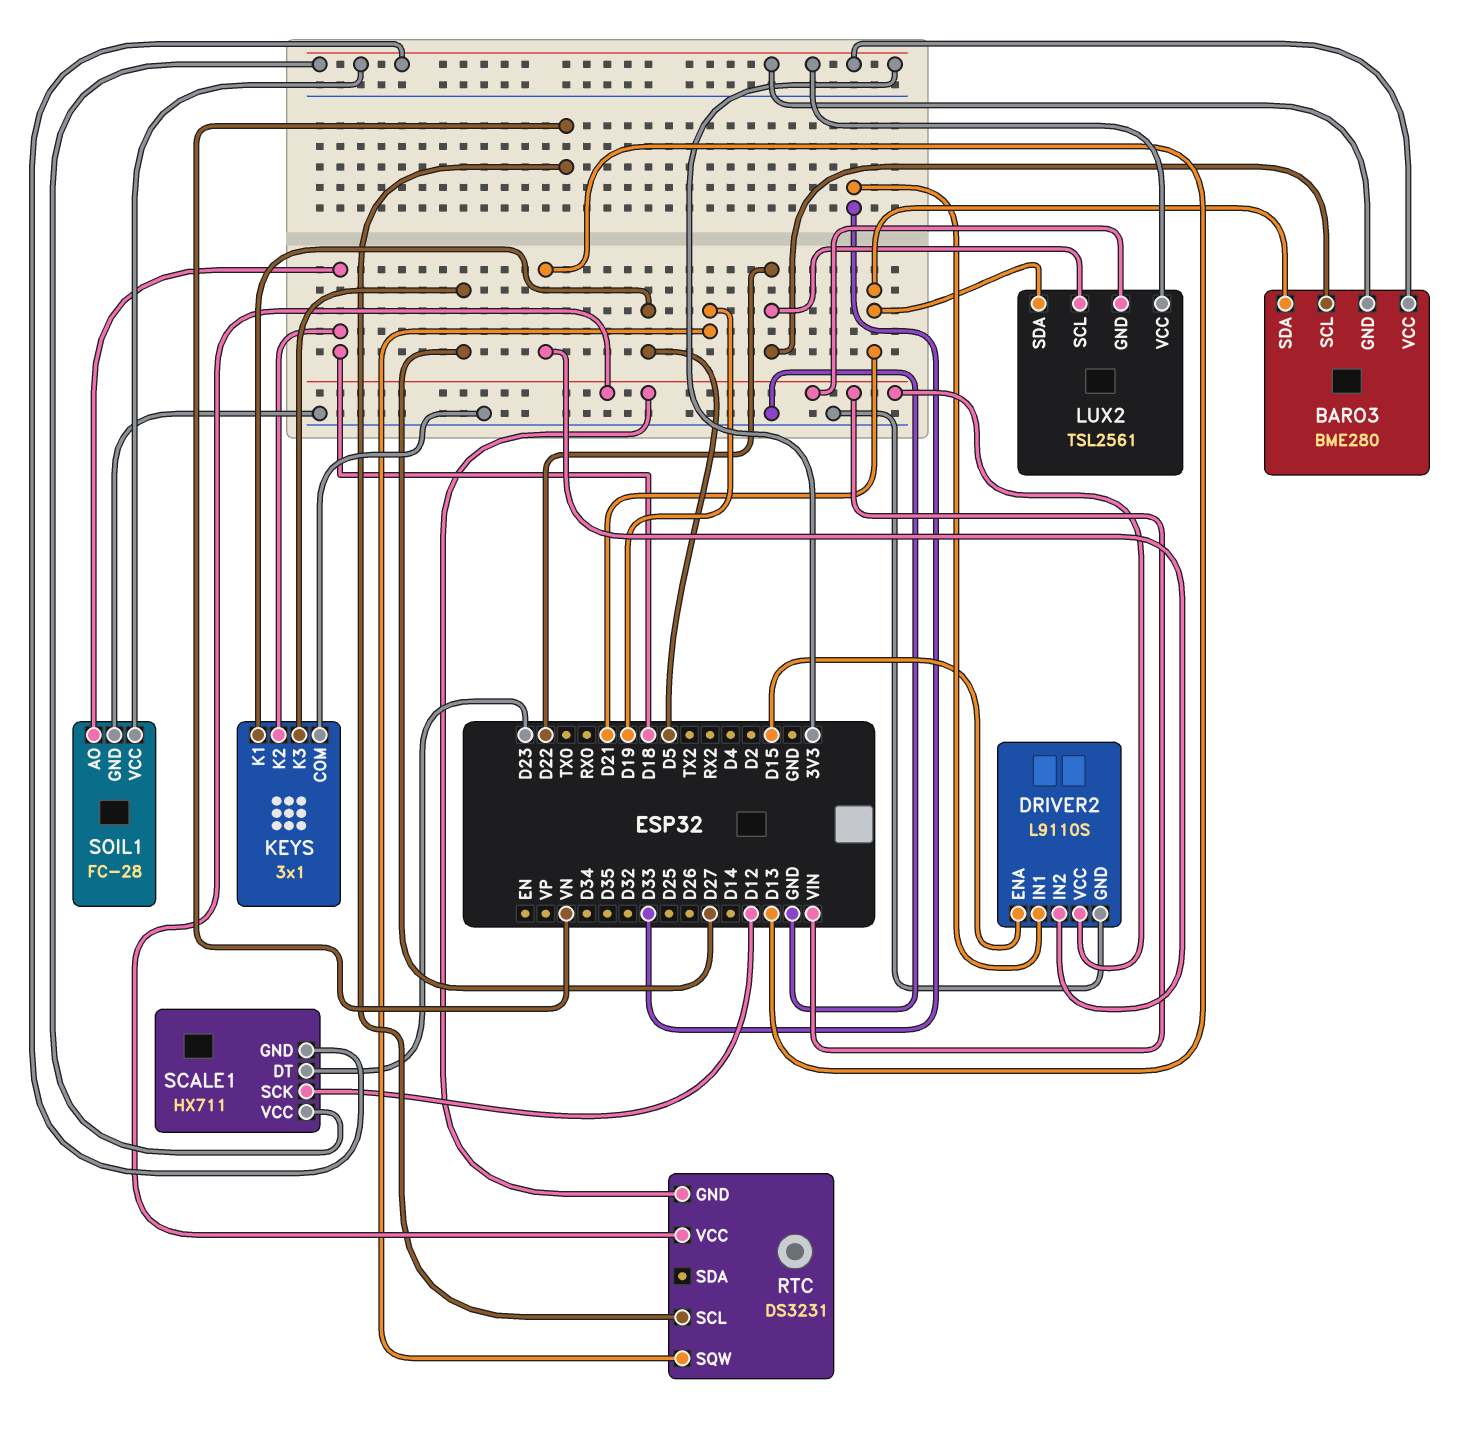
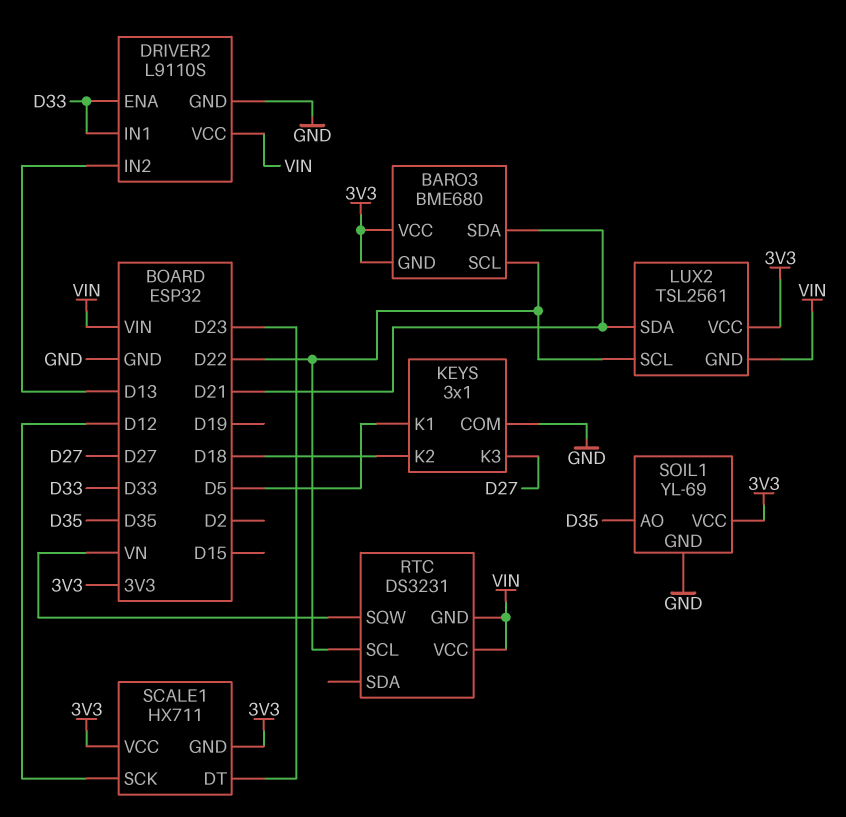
BARO3: BME280 -> BME680
DRIVER2 pin ENA: D15 -> D33
RTC pin SCL: VN -> D22
RTC pin SQW: D19 -> VN
SOIL1: FC-28 -> YL-69
SOIL1 pin AO: D18 -> D35

